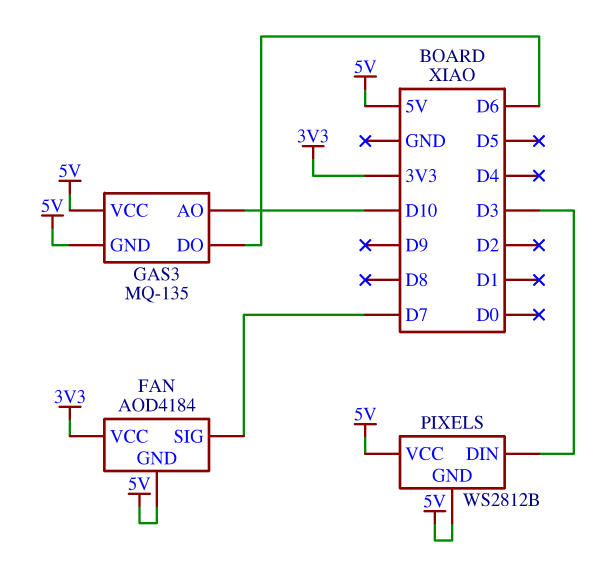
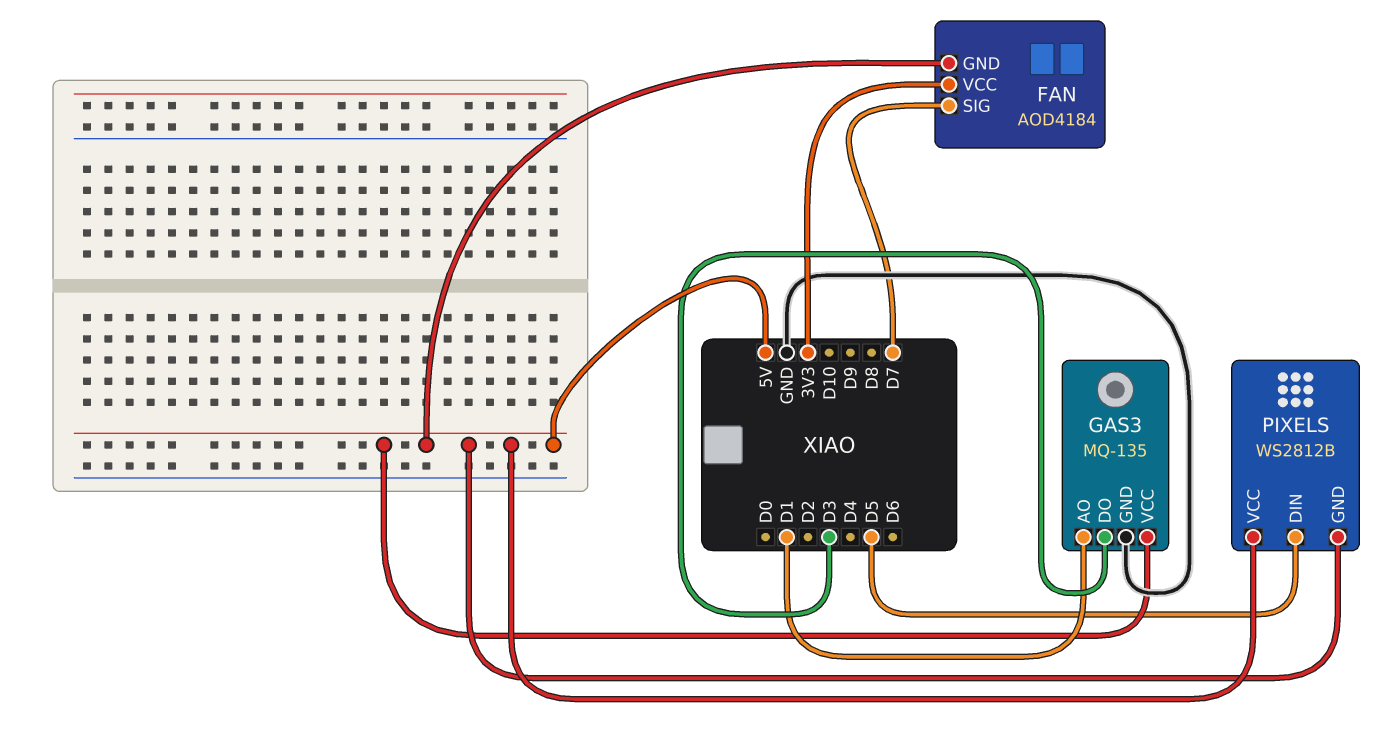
GAS3 pin AO: D10 -> D1
GAS3 pin DO: D6 -> D3
GAS3 pin GND: 5V -> GND
PIXELS pin DIN: D3 -> D5

